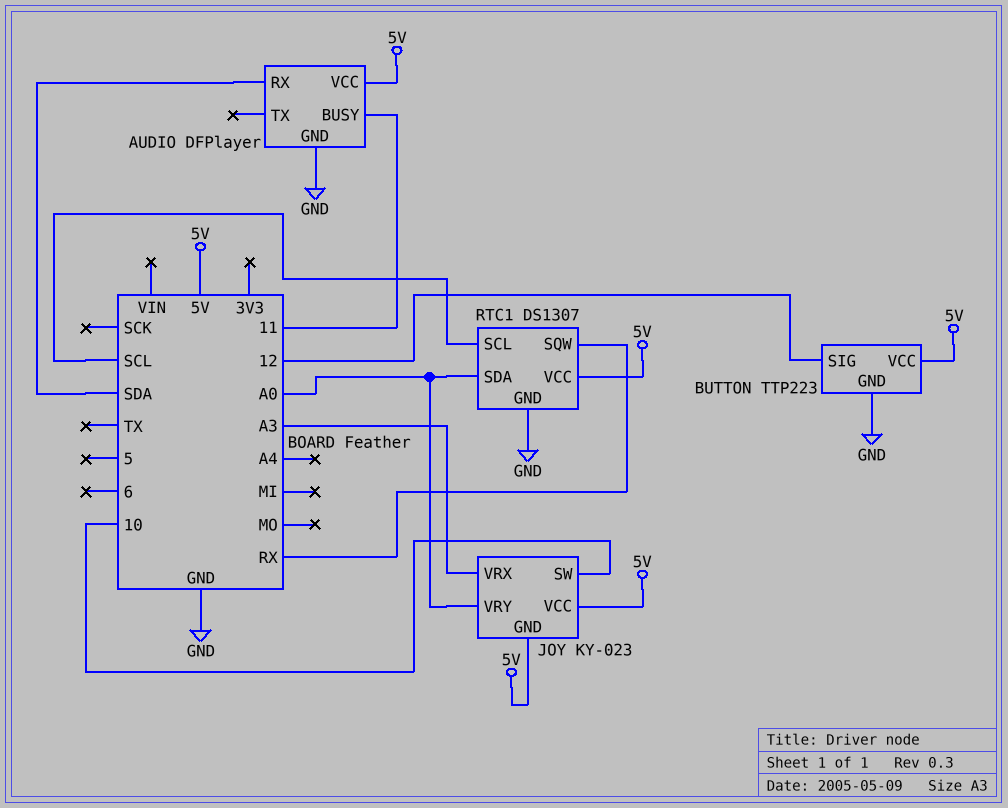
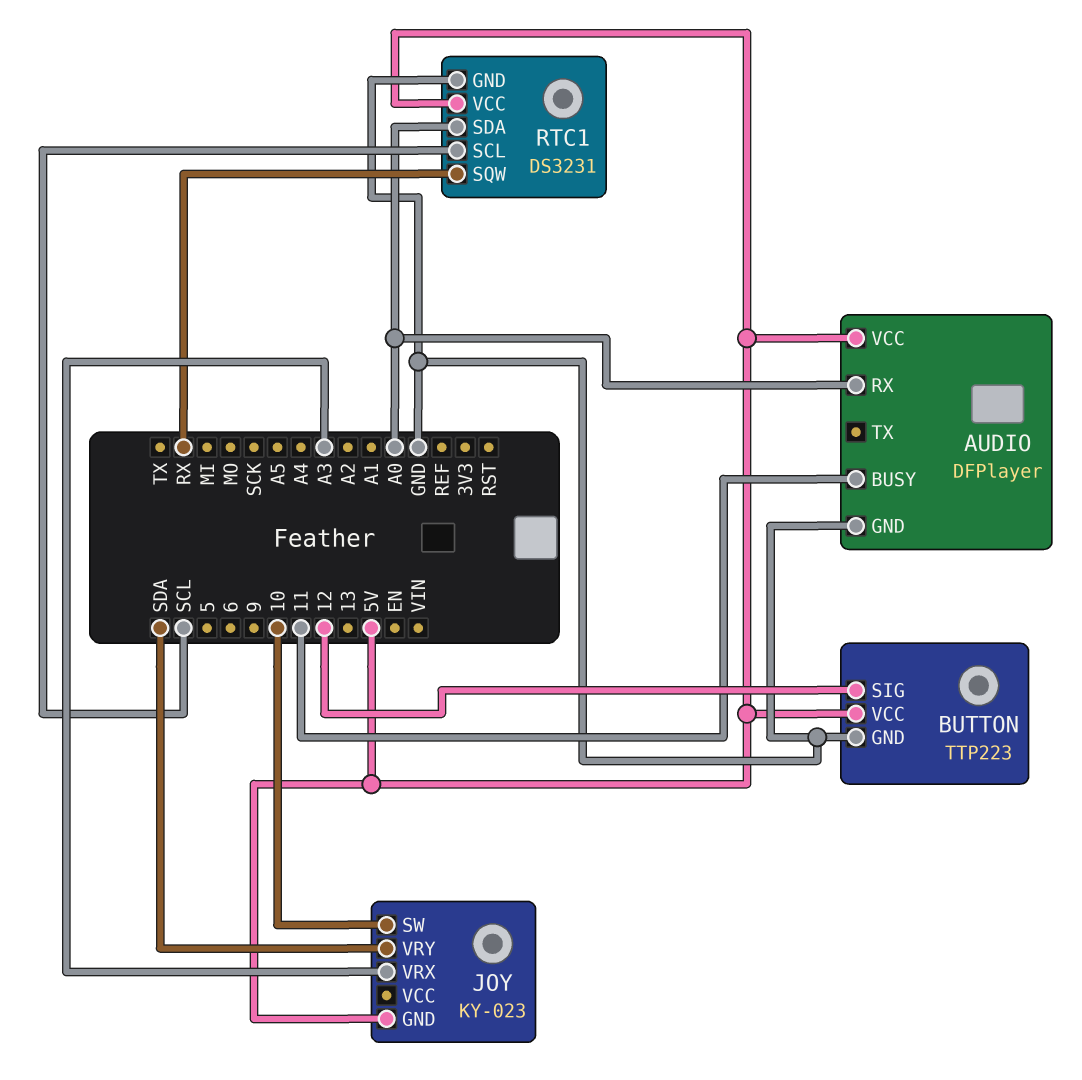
AUDIO pin RX: SDA -> A0
JOY pin VCC: 5V -> none
JOY pin VRY: A0 -> SDA
RTC1: DS1307 -> DS3231

